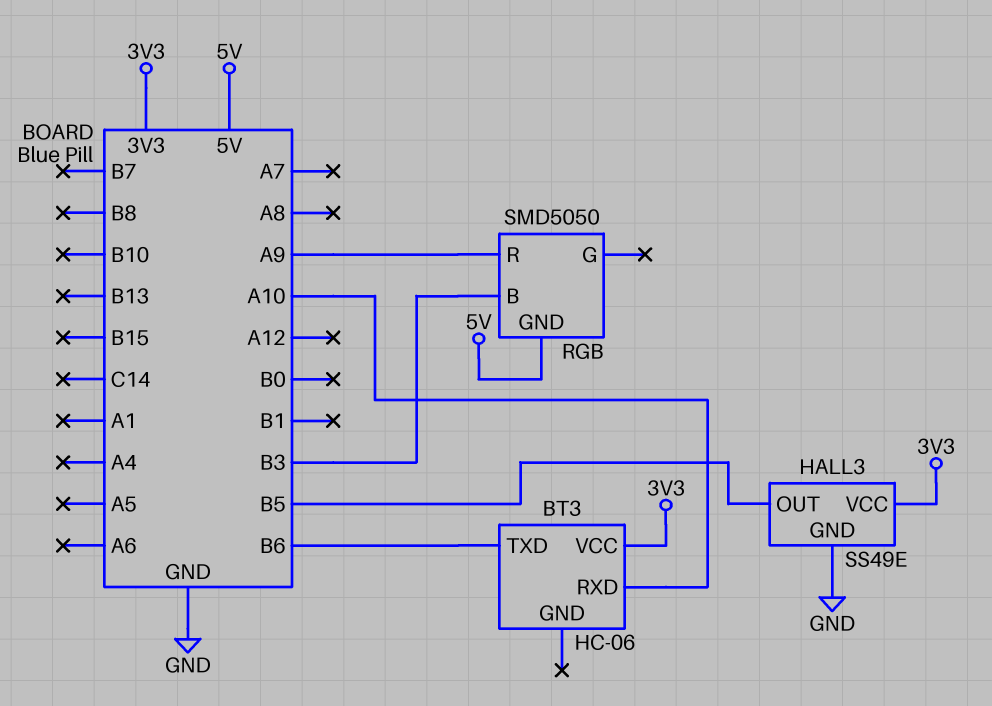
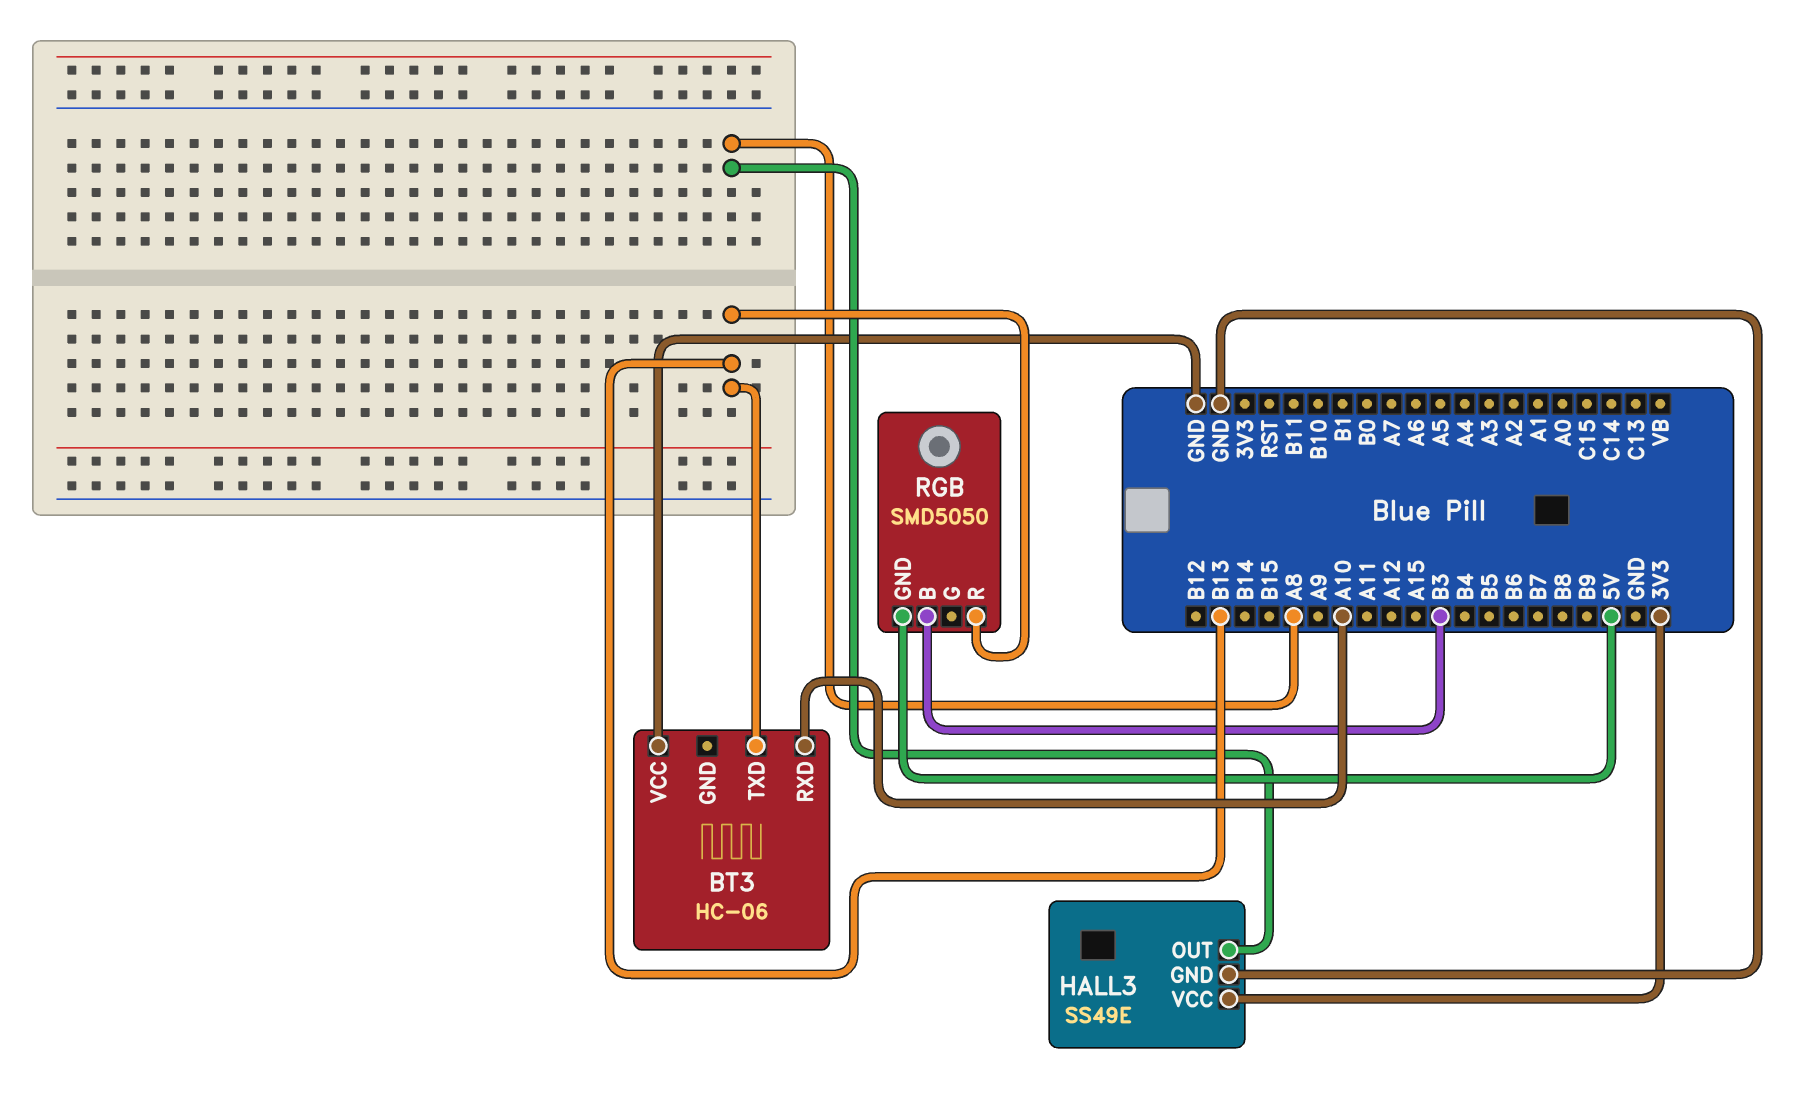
BT3 pin TXD: B6 -> B13
BT3 pin VCC: 3V3 -> GND
HALL3 pin OUT: B5 -> A8
RGB pin R: A9 -> B13

